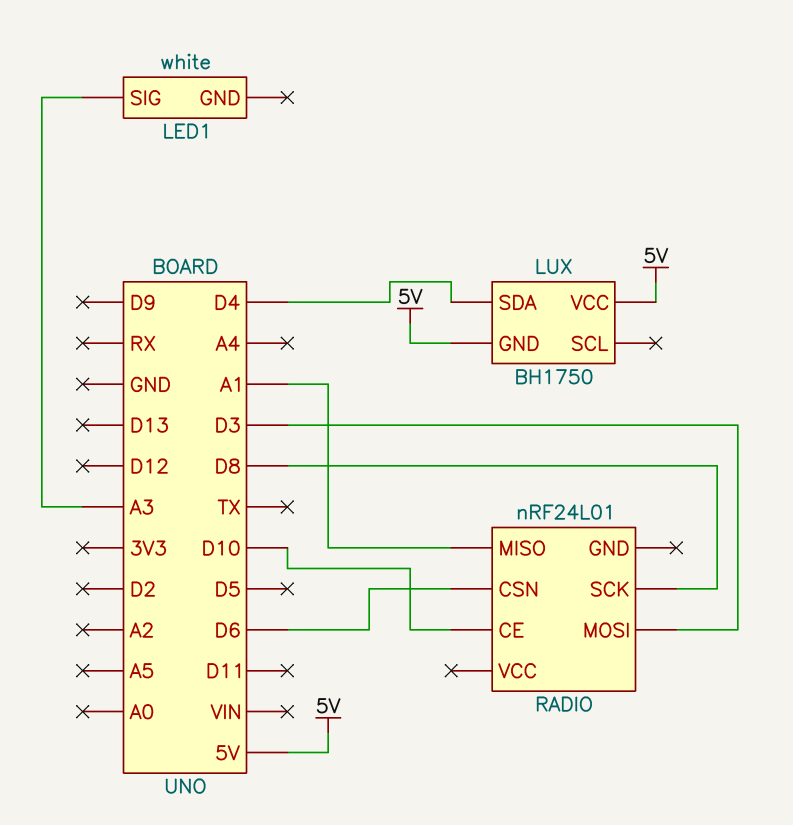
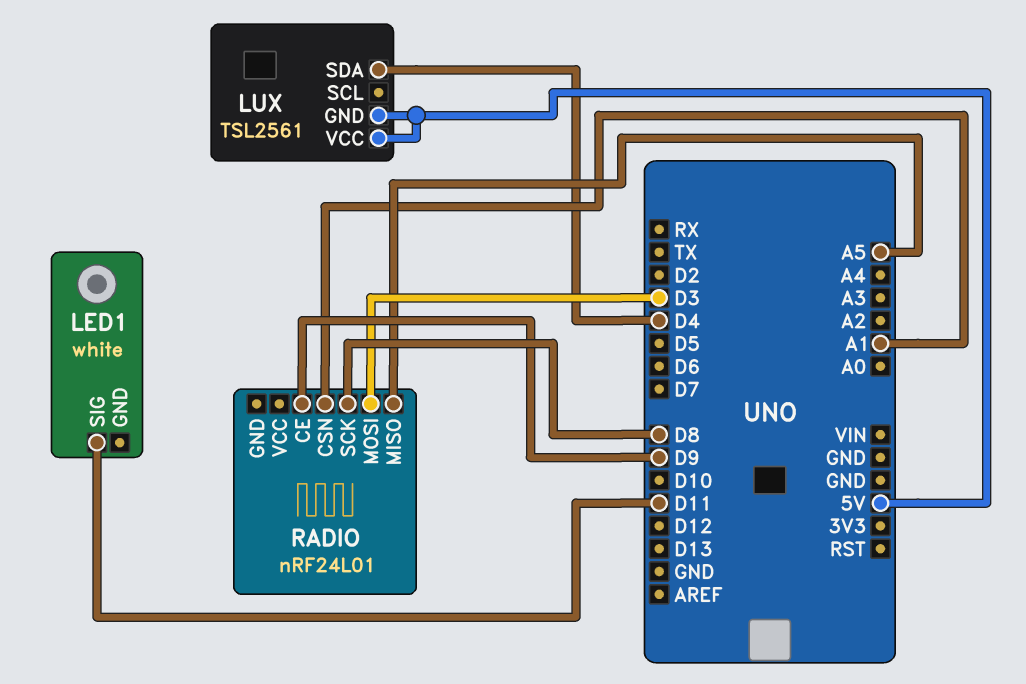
LED1 pin SIG: A3 -> D11
LUX: BH1750 -> TSL2561
RADIO pin CE: D10 -> D9
RADIO pin CSN: D6 -> A1
RADIO pin MISO: A1 -> A5

